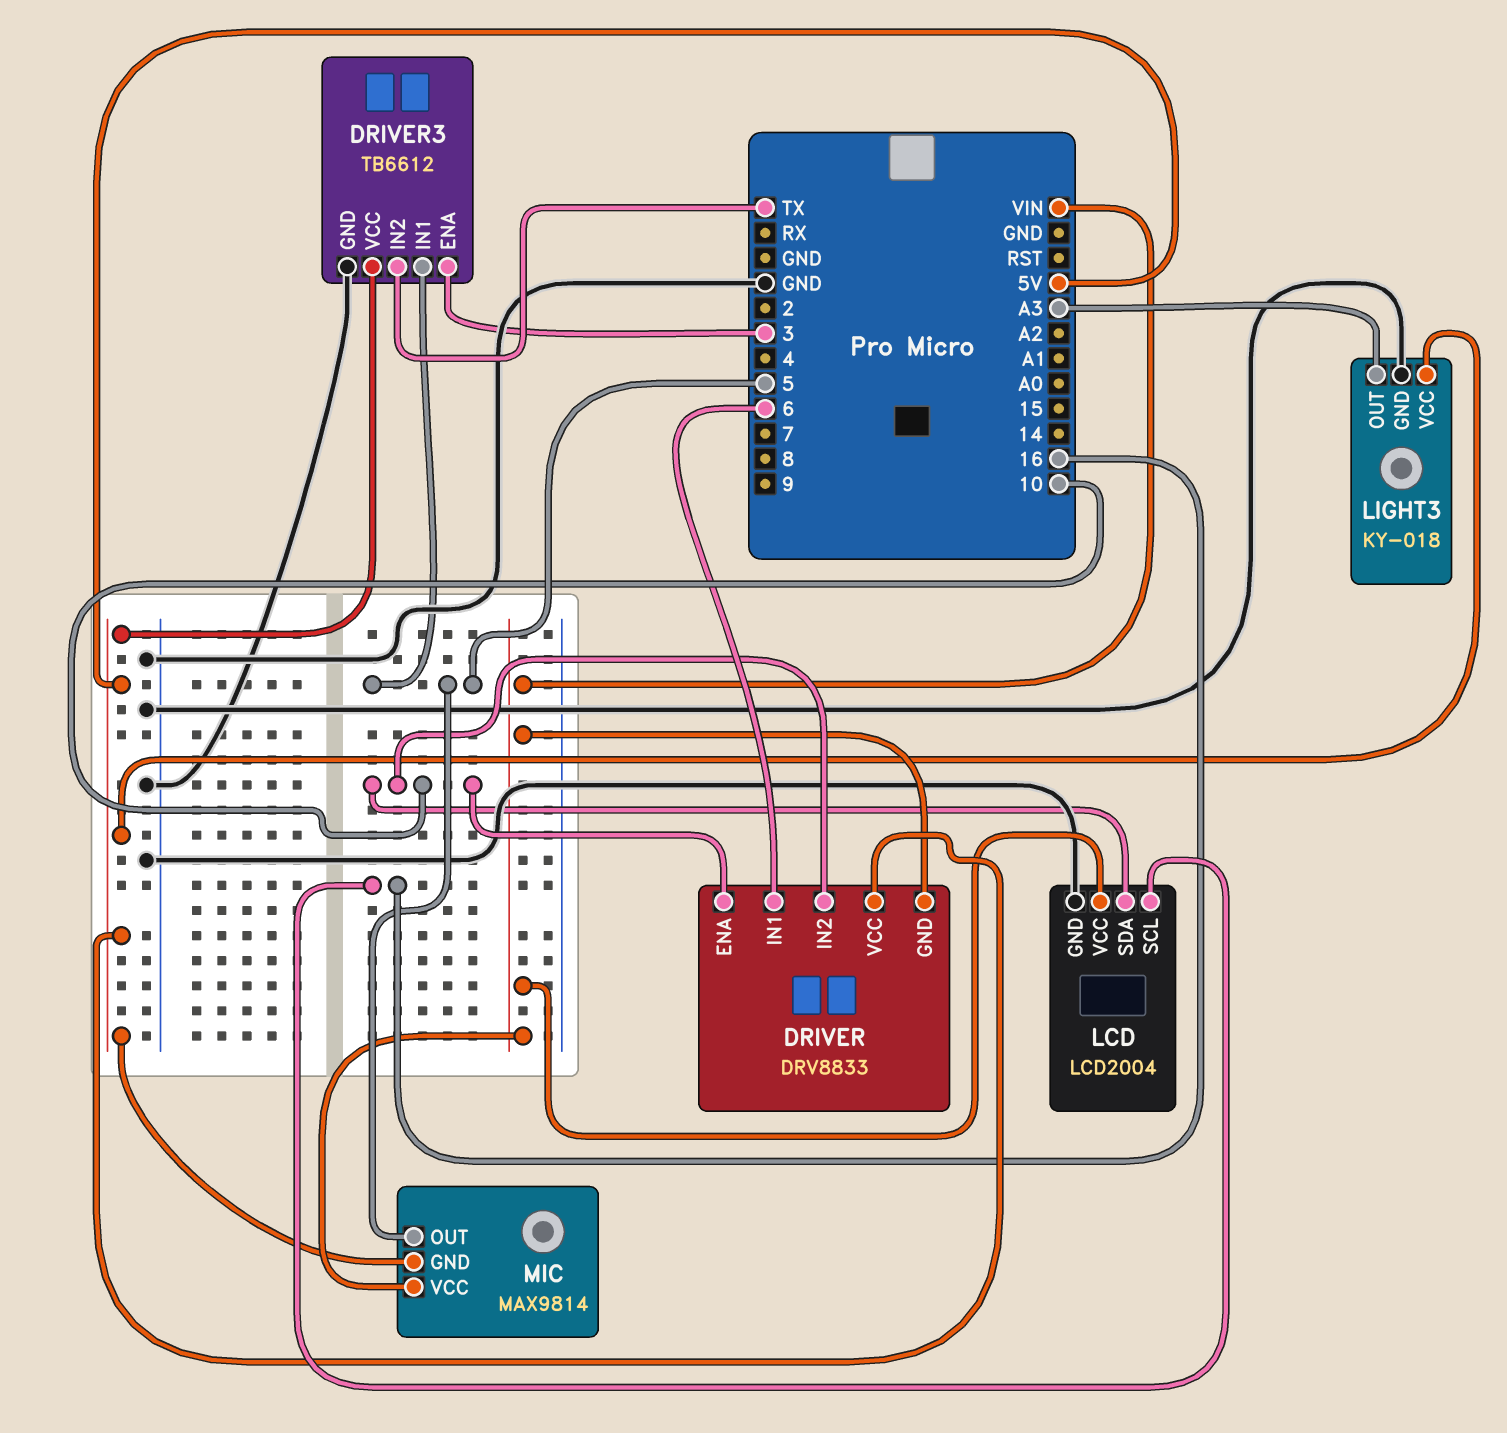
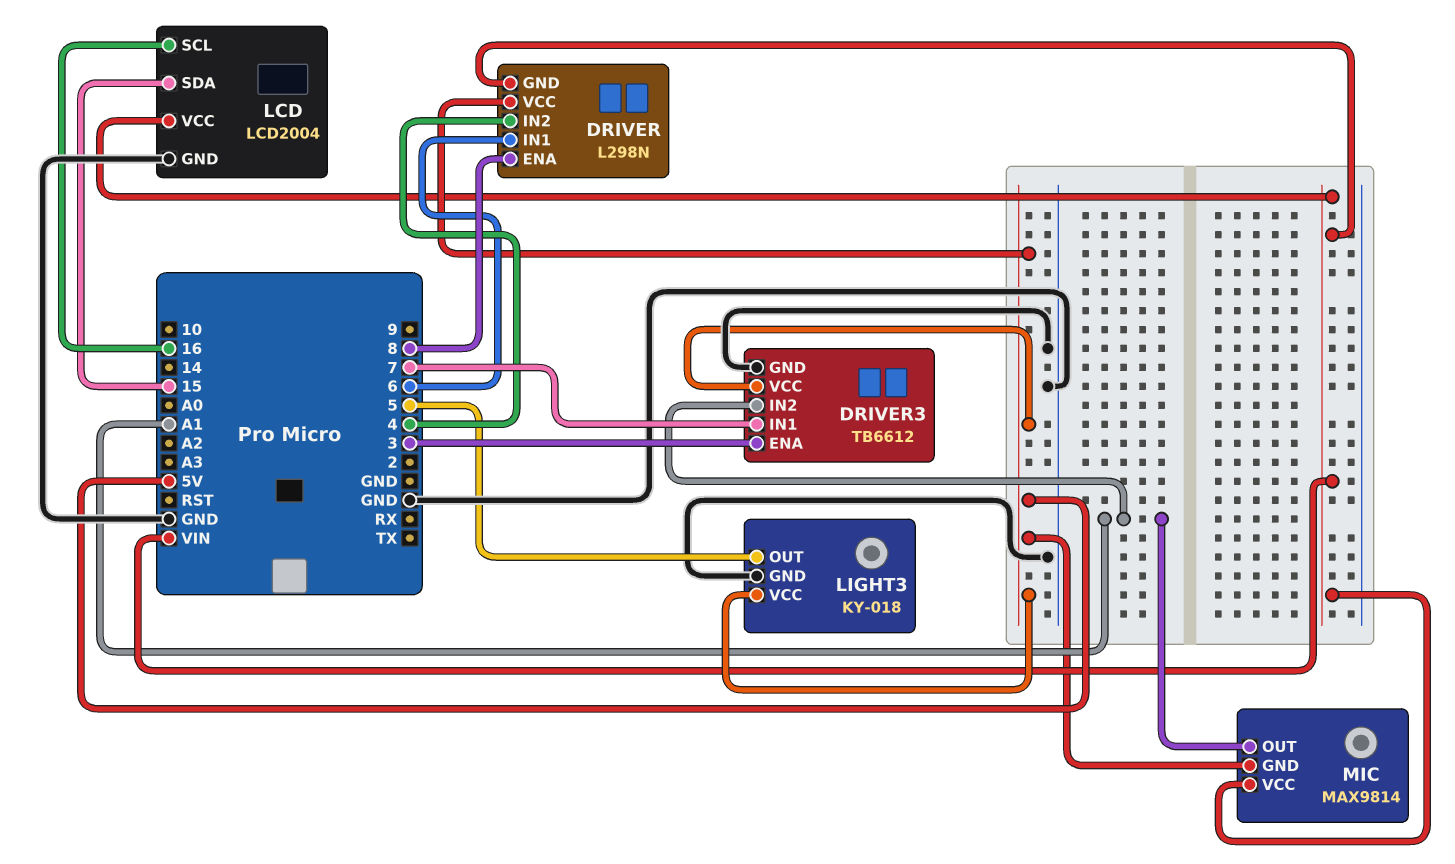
DRIVER: DRV8833 -> L298N
DRIVER pin ENA: 10 -> 8
DRIVER pin IN2: 10 -> 4
DRIVER3 pin IN1: 5 -> 7
DRIVER3 pin IN2: TX -> A1
LCD pin SDA: 10 -> 15
LIGHT3 pin OUT: A3 -> 5
MIC pin OUT: 5 -> A1

